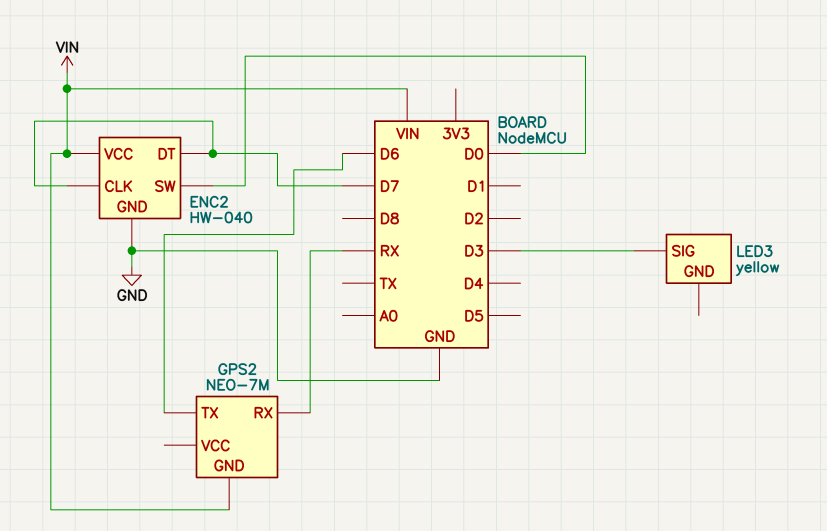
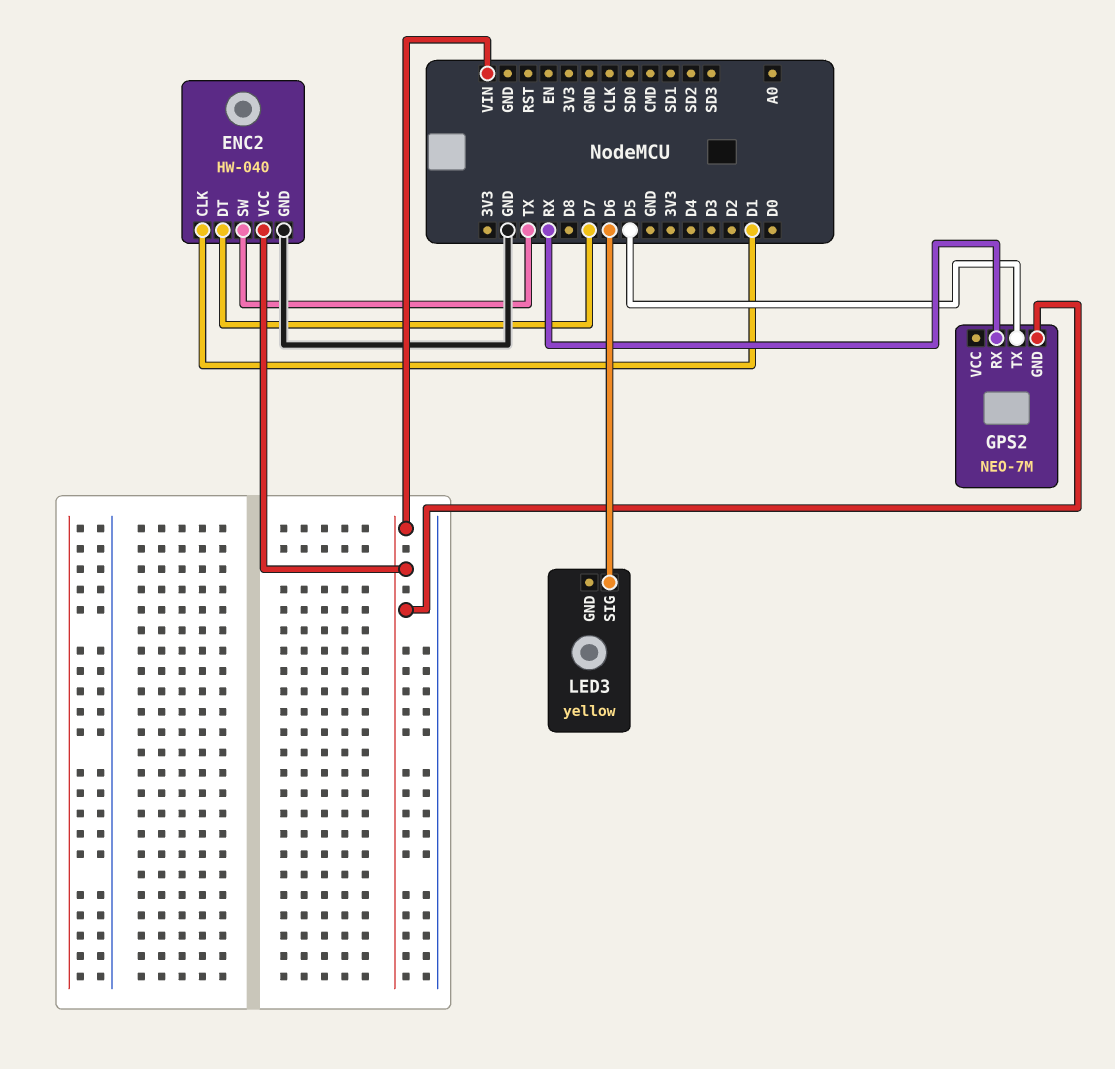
ENC2 pin CLK: D7 -> D1
ENC2 pin SW: D0 -> TX
GPS2 pin TX: D6 -> D5
LED3 pin SIG: D3 -> D6

